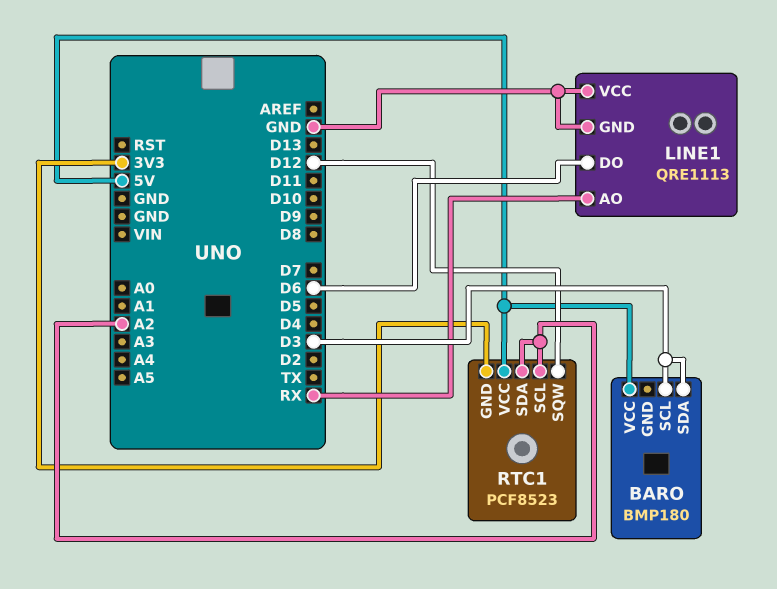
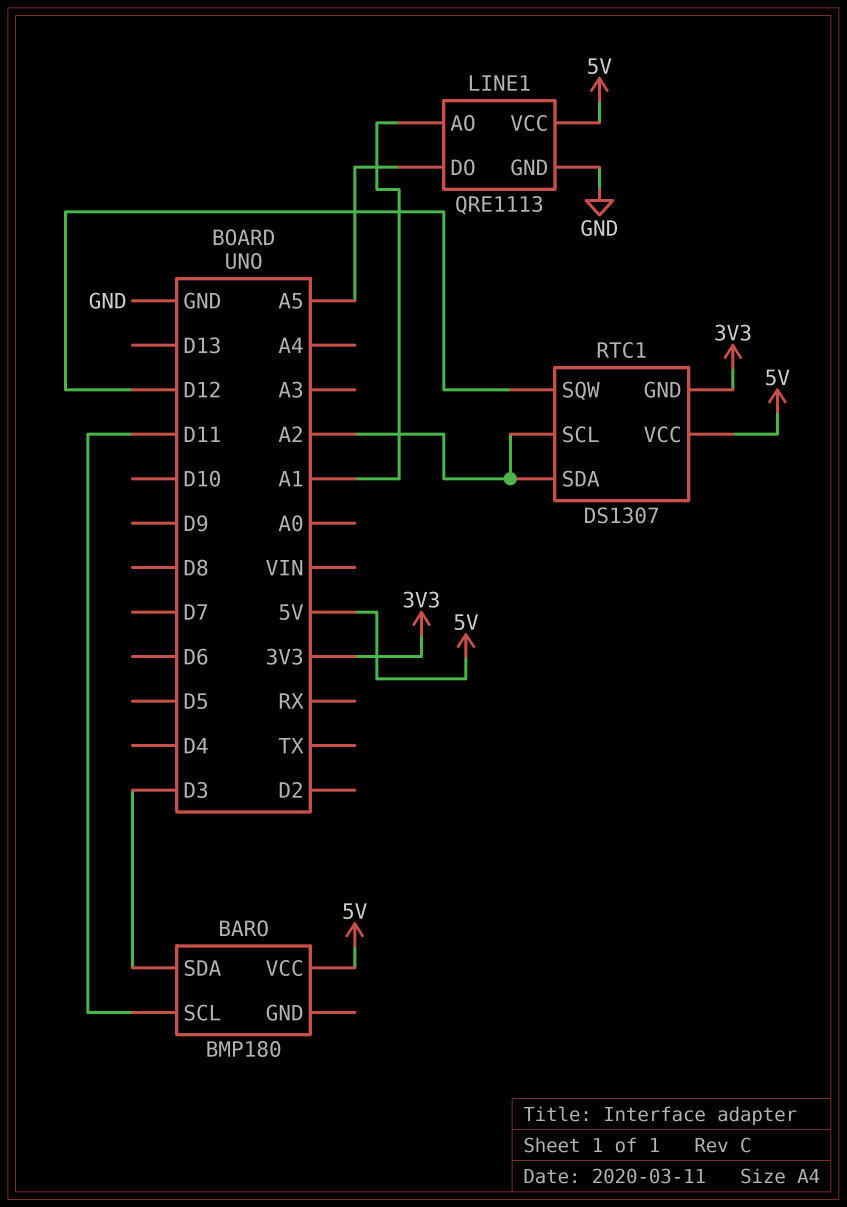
BARO pin SCL: D3 -> D11
LINE1 pin AO: RX -> A1
LINE1 pin DO: D6 -> A5
LINE1 pin VCC: GND -> 5V
RTC1: PCF8523 -> DS1307

